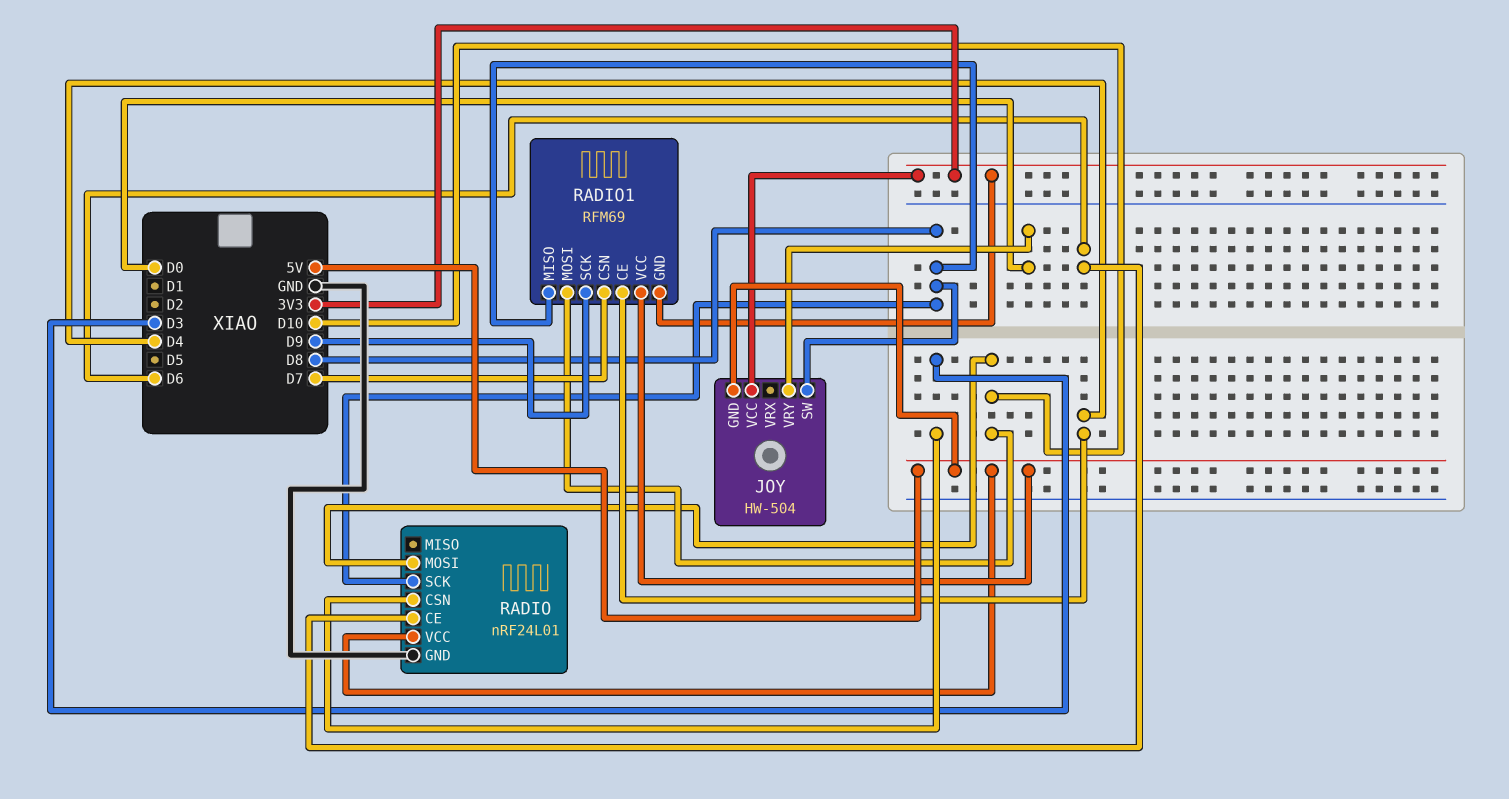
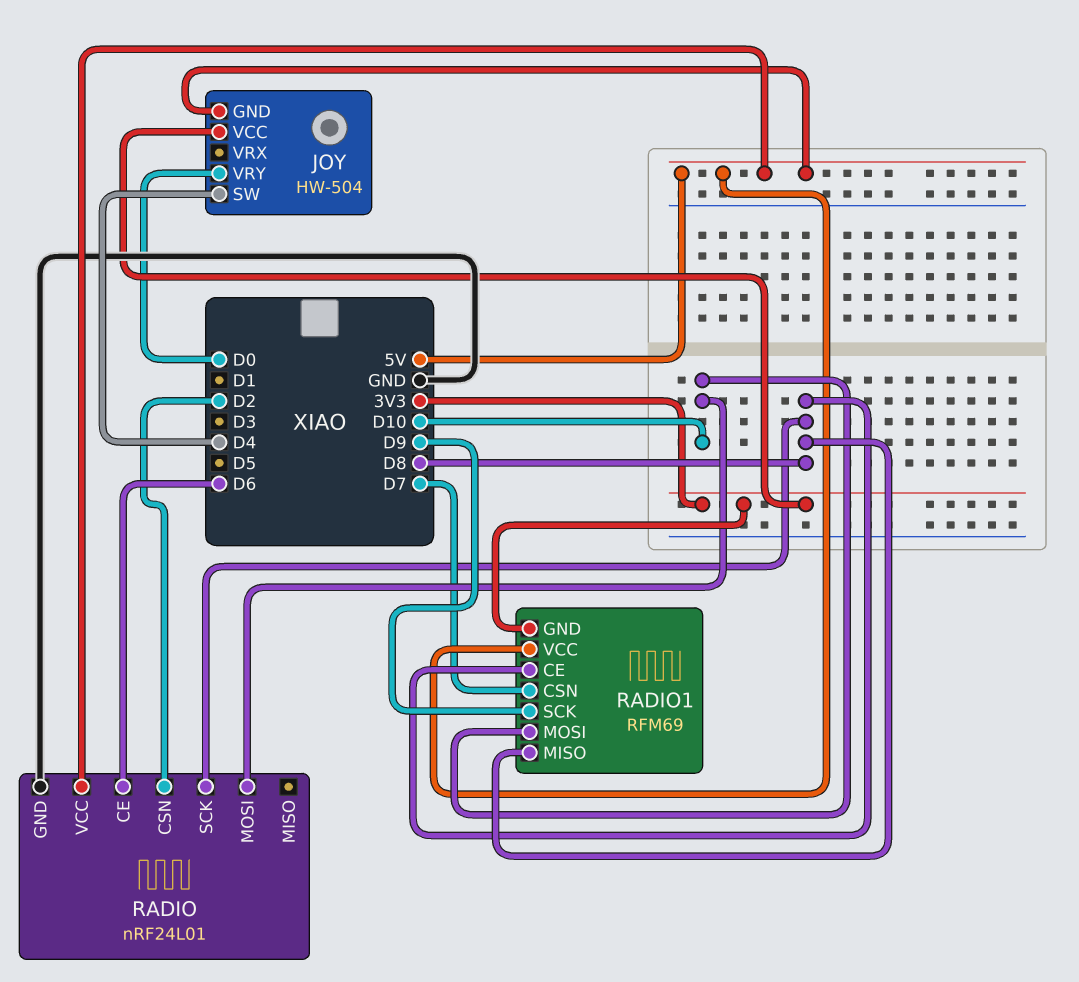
JOY pin SW: D8 -> D4
RADIO pin CSN: D3 -> D2
RADIO1 pin CE: D4 -> D8

